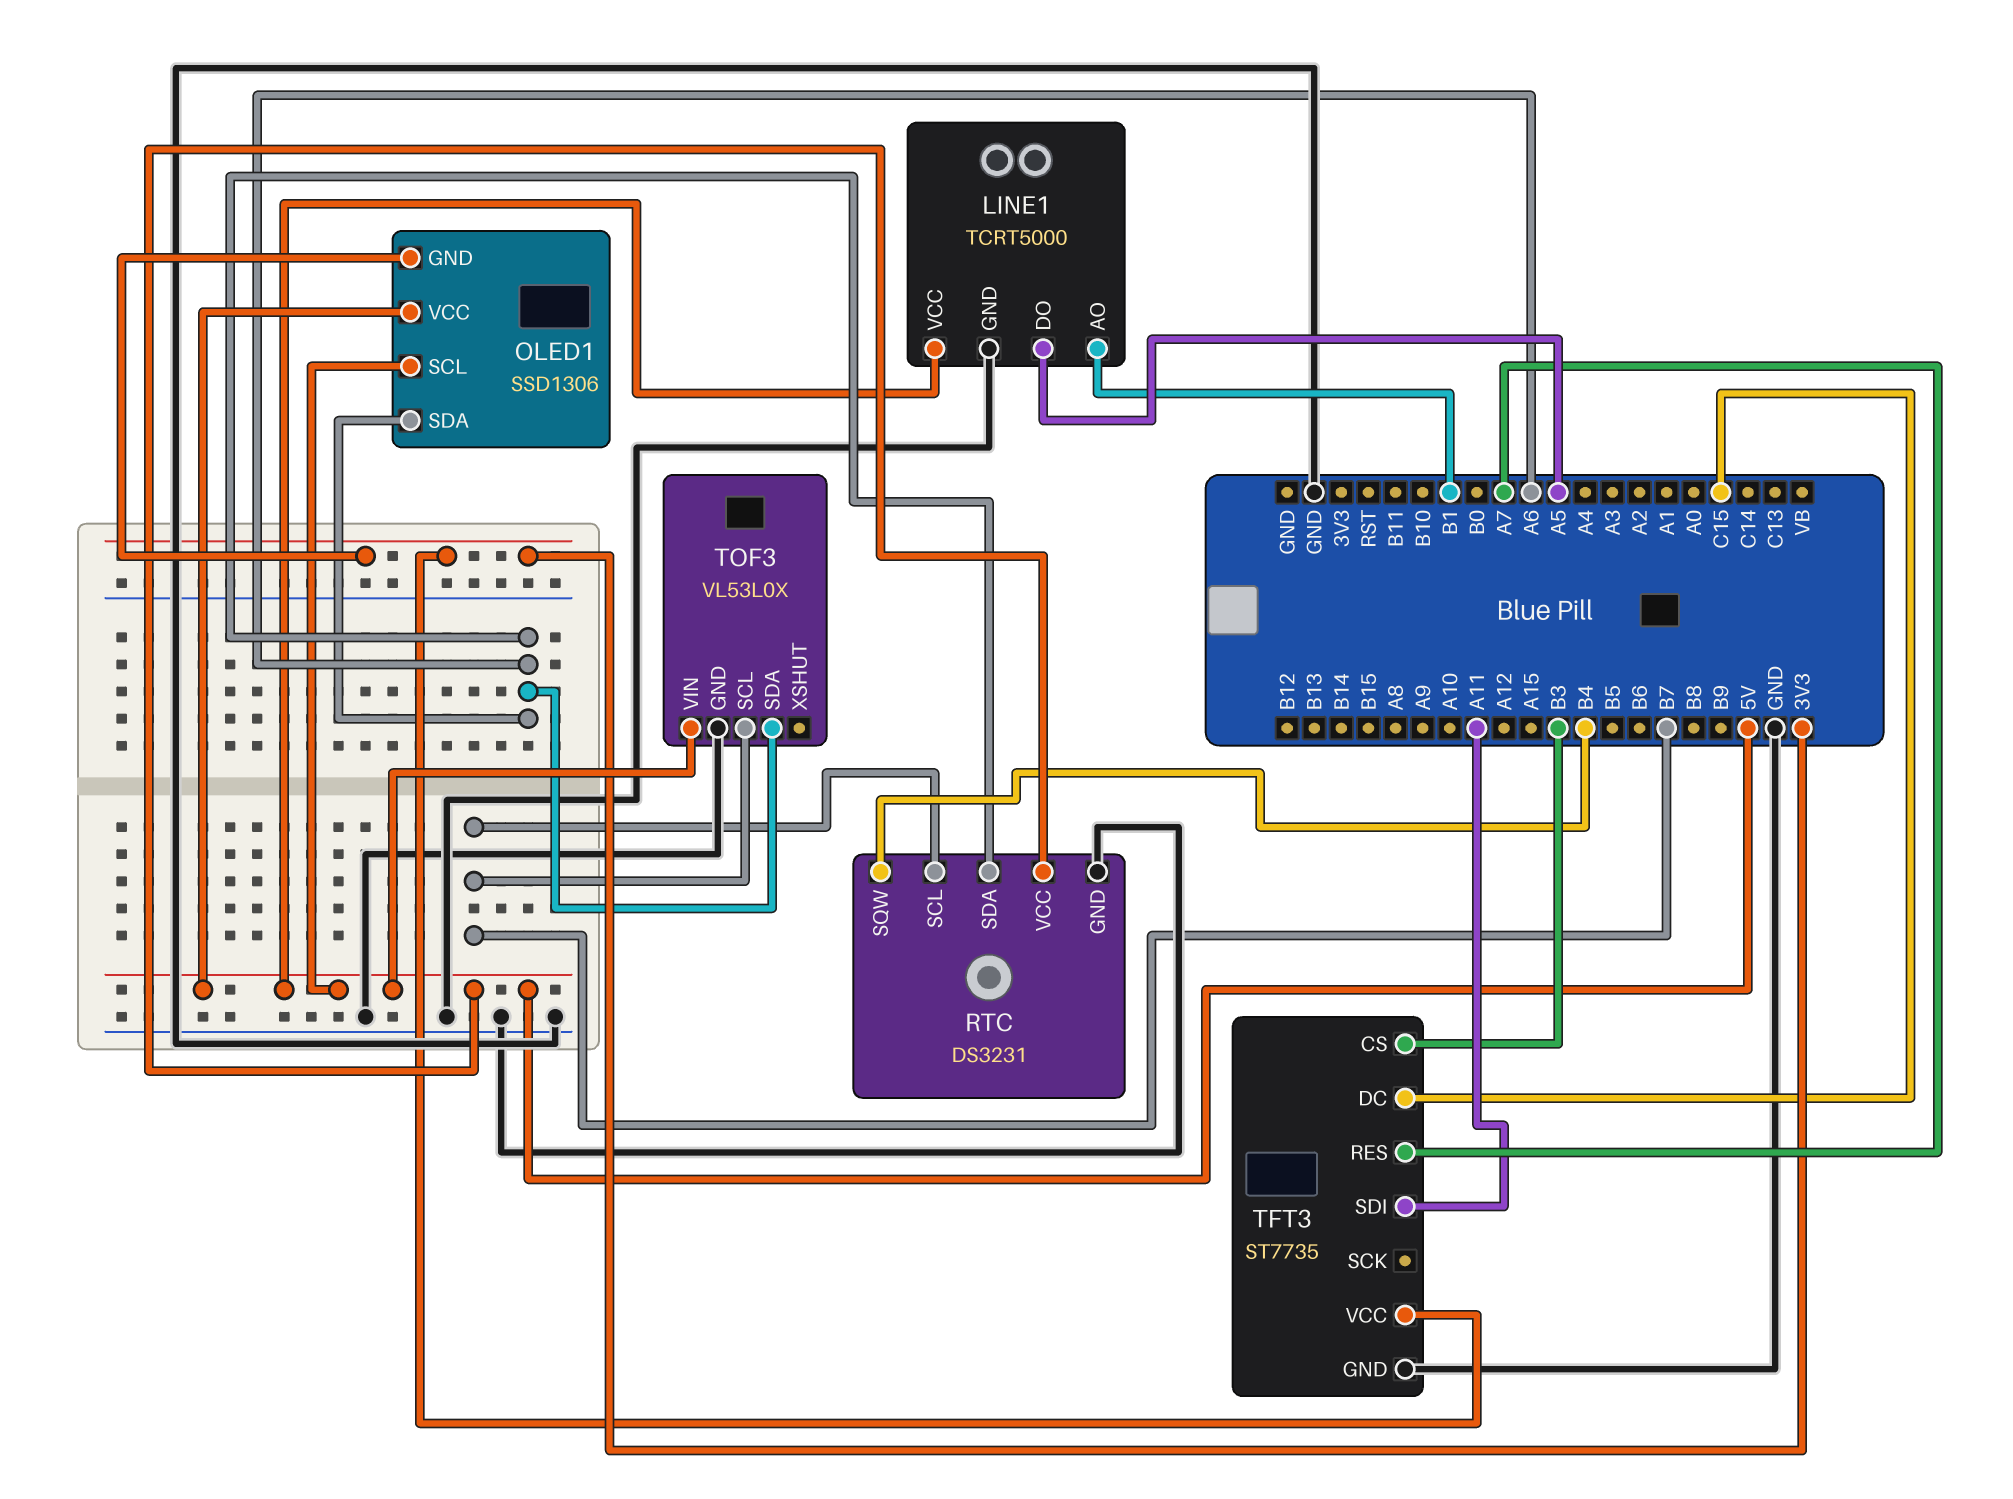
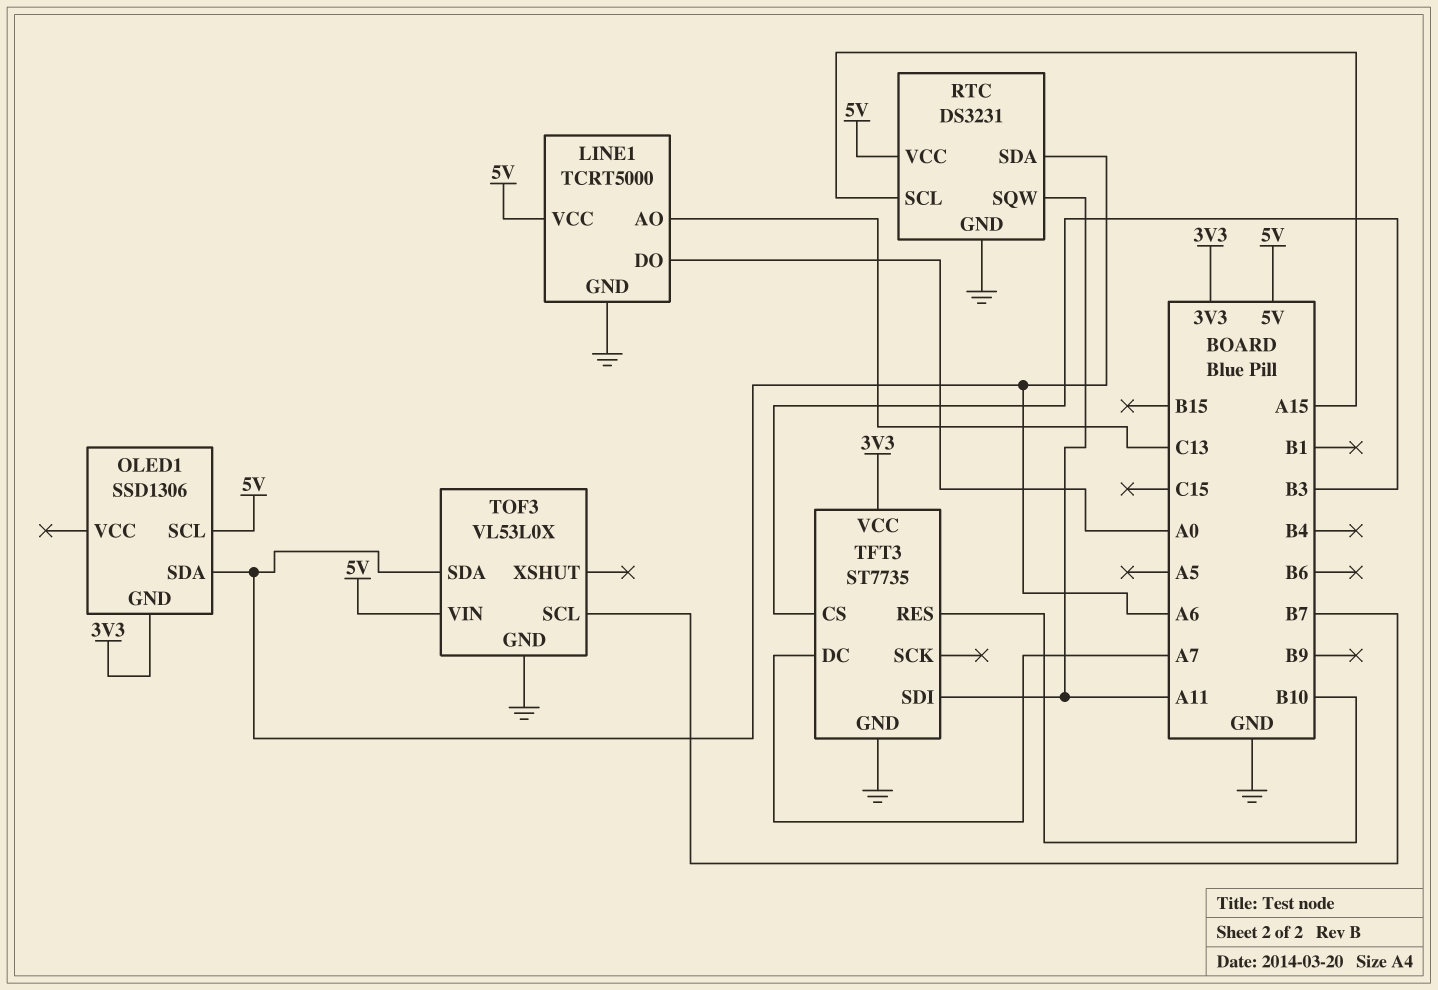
LINE1 pin AO: B1 -> C13
LINE1 pin DO: A5 -> A0
OLED1 pin VCC: 5V -> none
RTC pin SCL: B7 -> A15
RTC pin SQW: B4 -> A11
TFT3 pin DC: C15 -> A7
TFT3 pin RES: A7 -> B10

